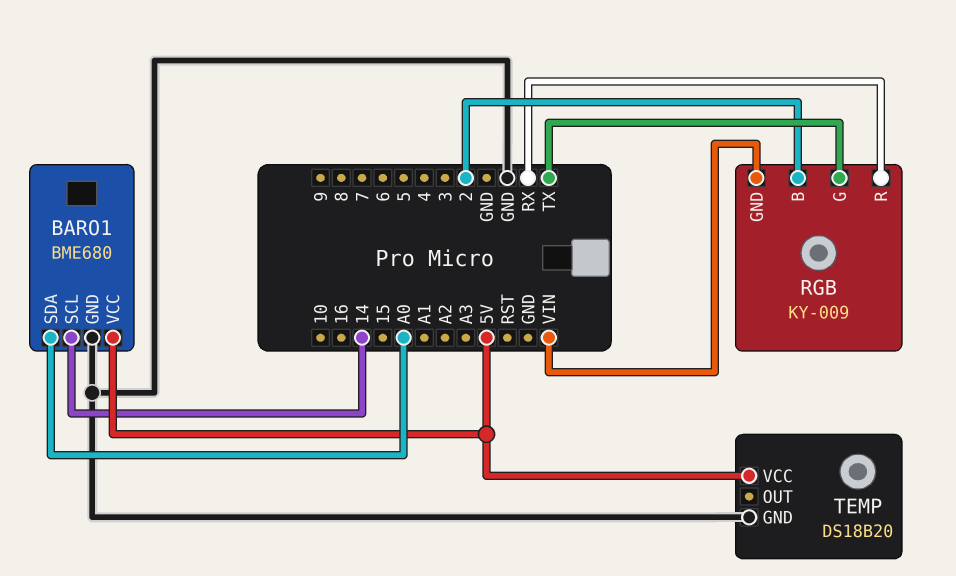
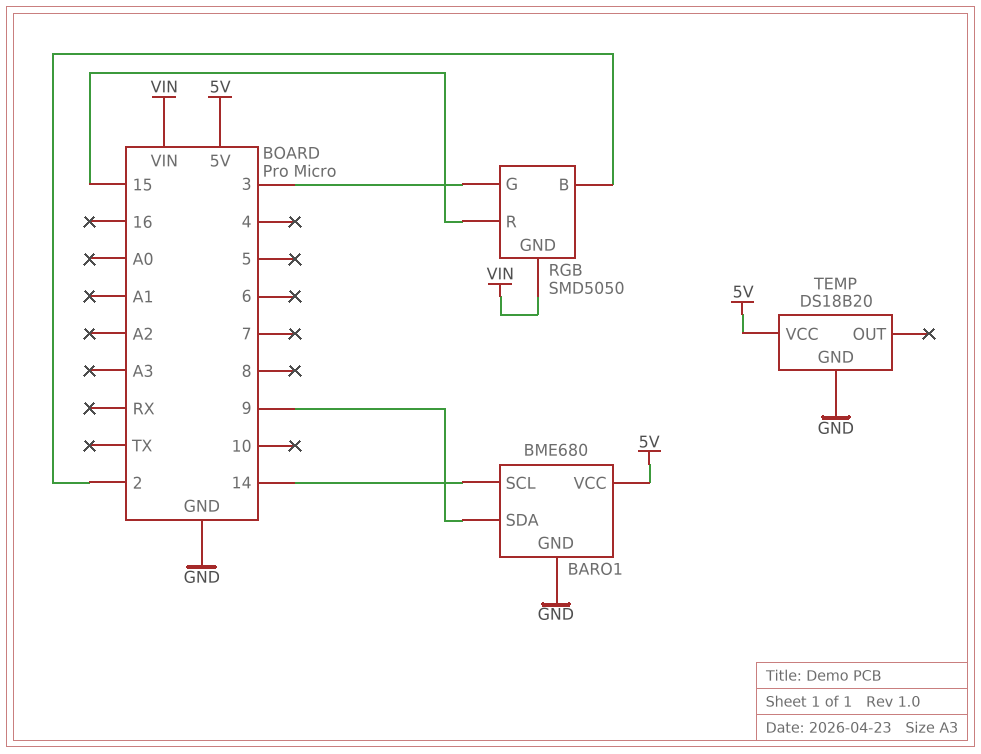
BARO1 pin SDA: A0 -> 9
RGB: KY-009 -> SMD5050
RGB pin G: TX -> 3
RGB pin R: RX -> 15

